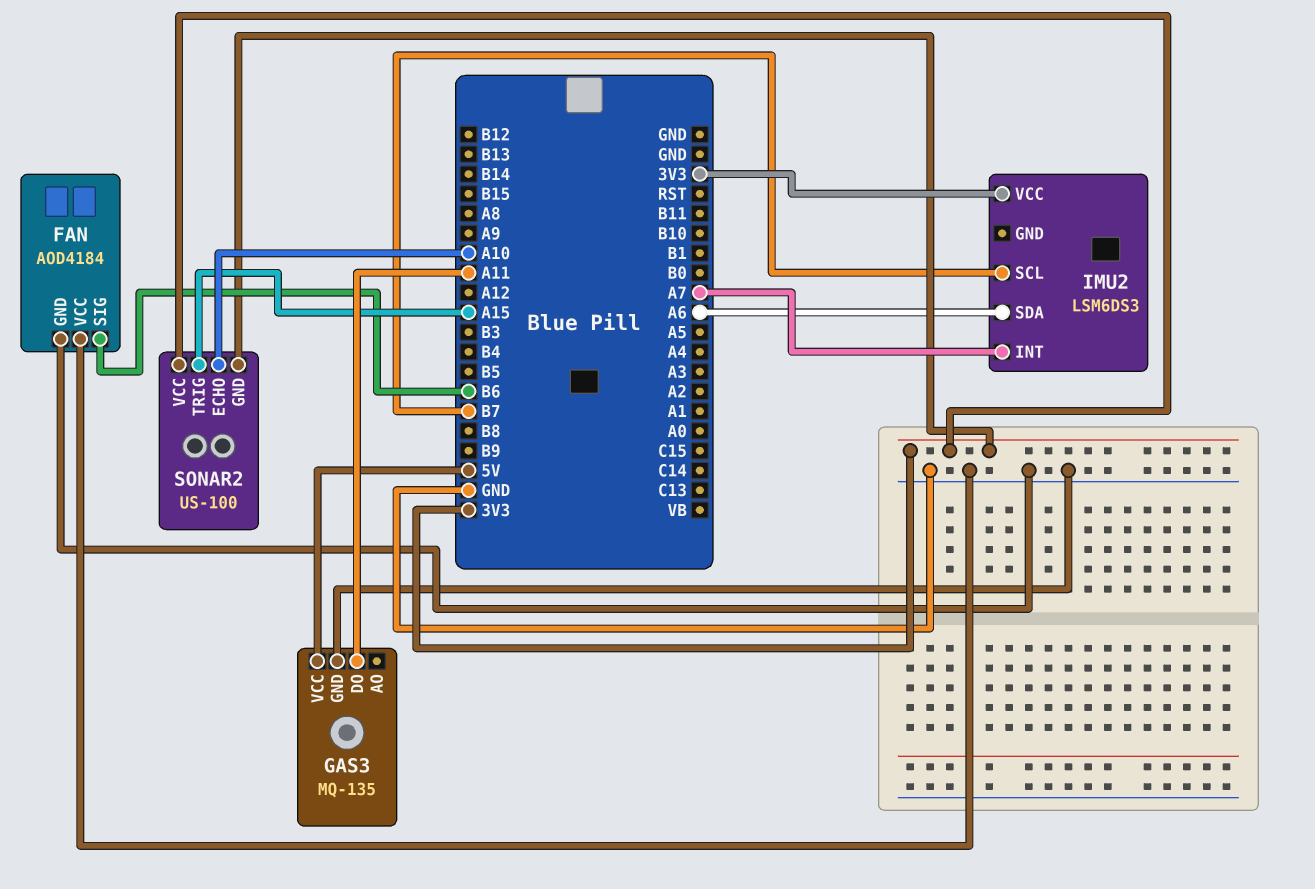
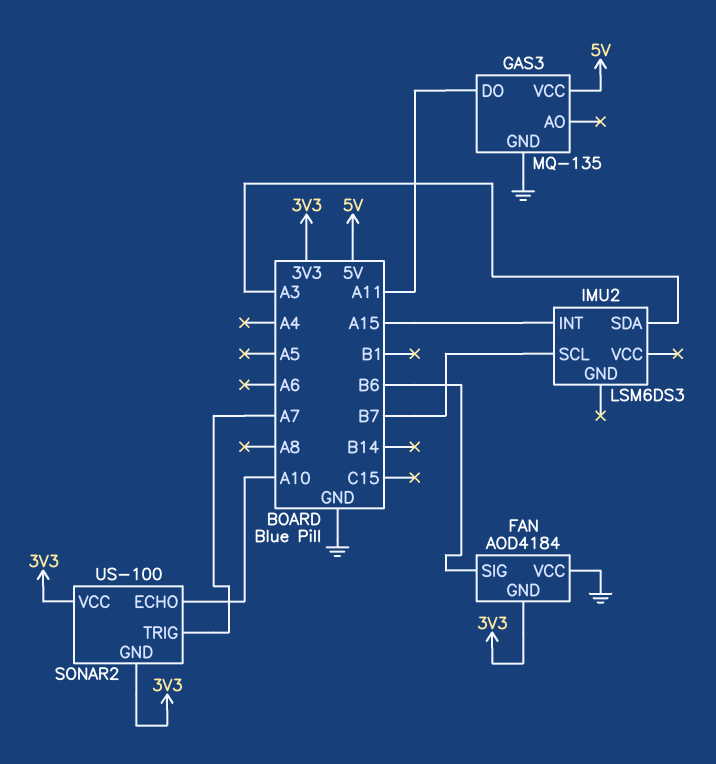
FAN pin GND: GND -> 3V3
IMU2 pin INT: A7 -> A15
IMU2 pin SDA: A6 -> A3
IMU2 pin VCC: 3V3 -> none
SONAR2 pin TRIG: A15 -> A7

